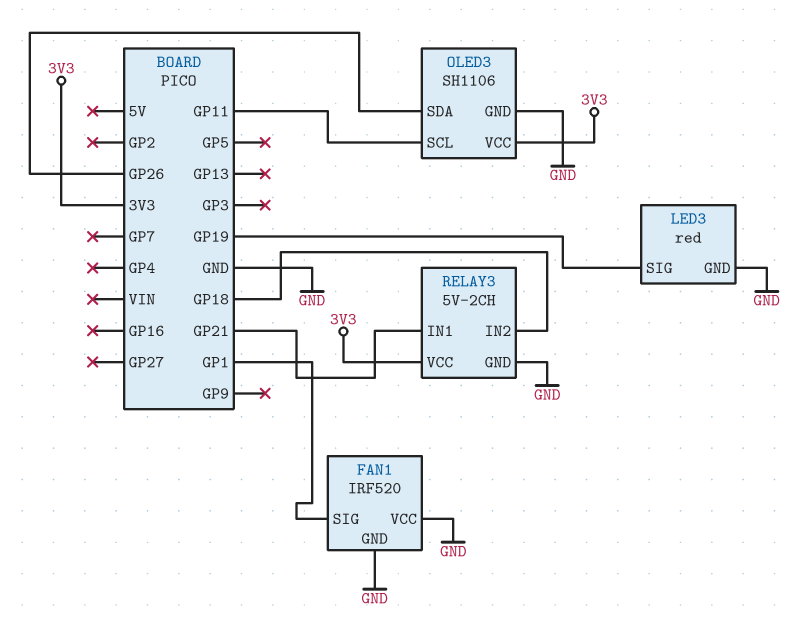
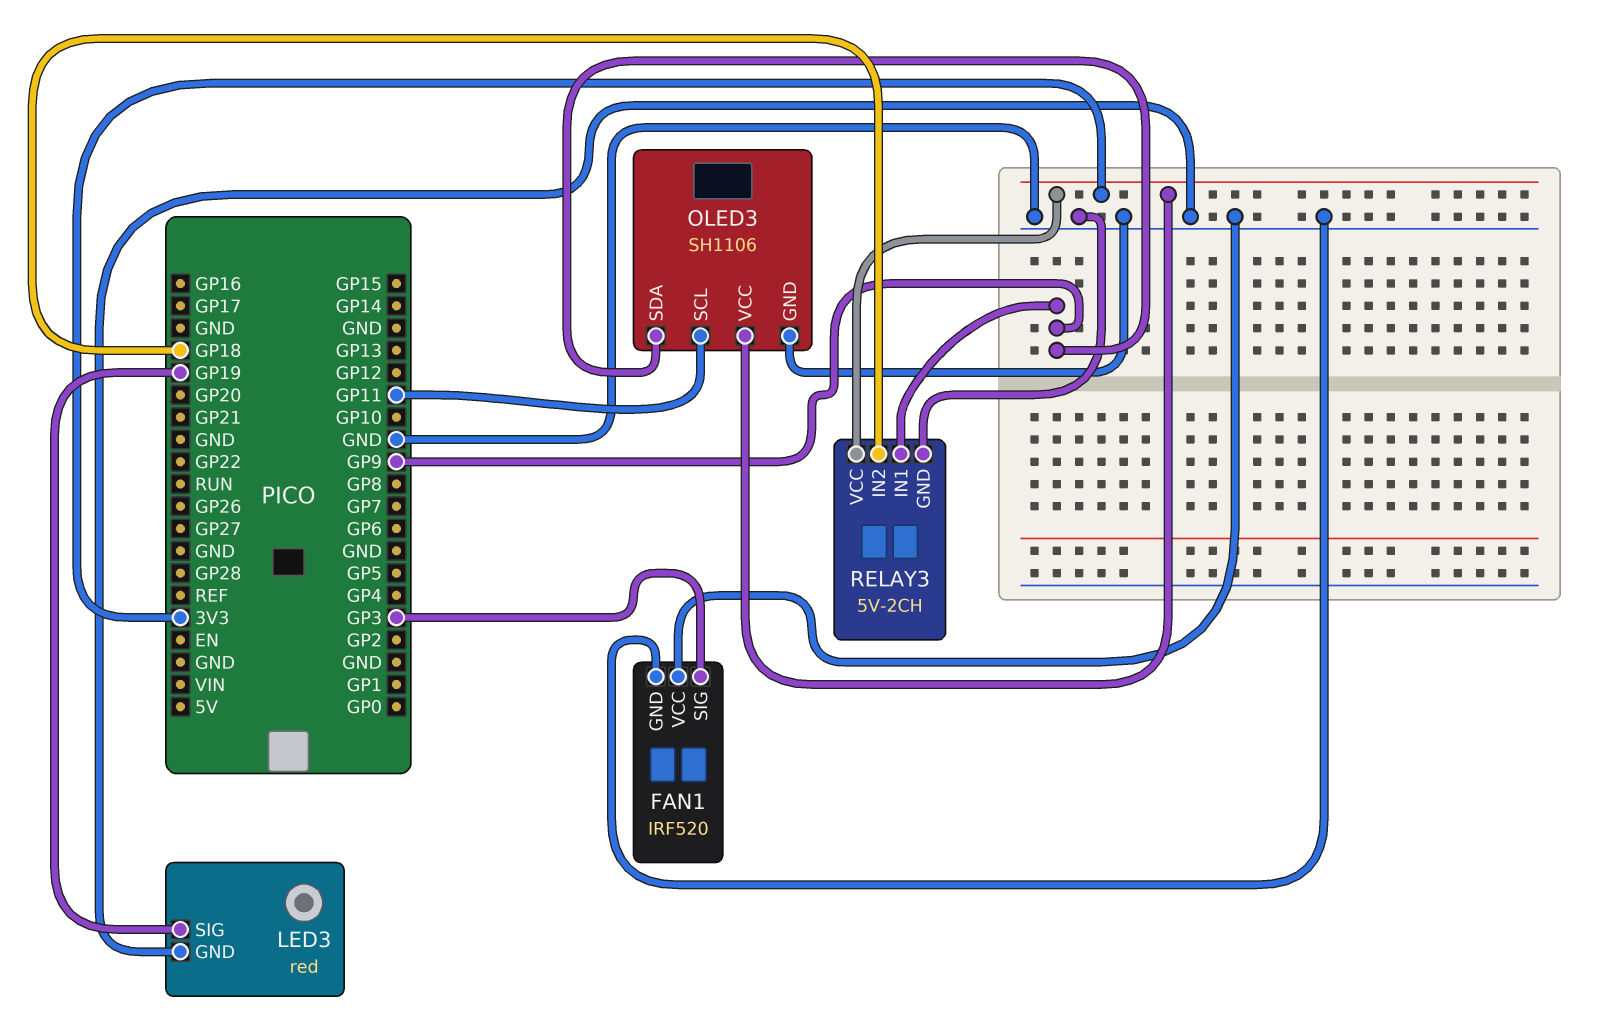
FAN1 pin SIG: GP1 -> GP3
OLED3 pin SDA: GP26 -> GP9
RELAY3 pin IN1: GP21 -> GP9

